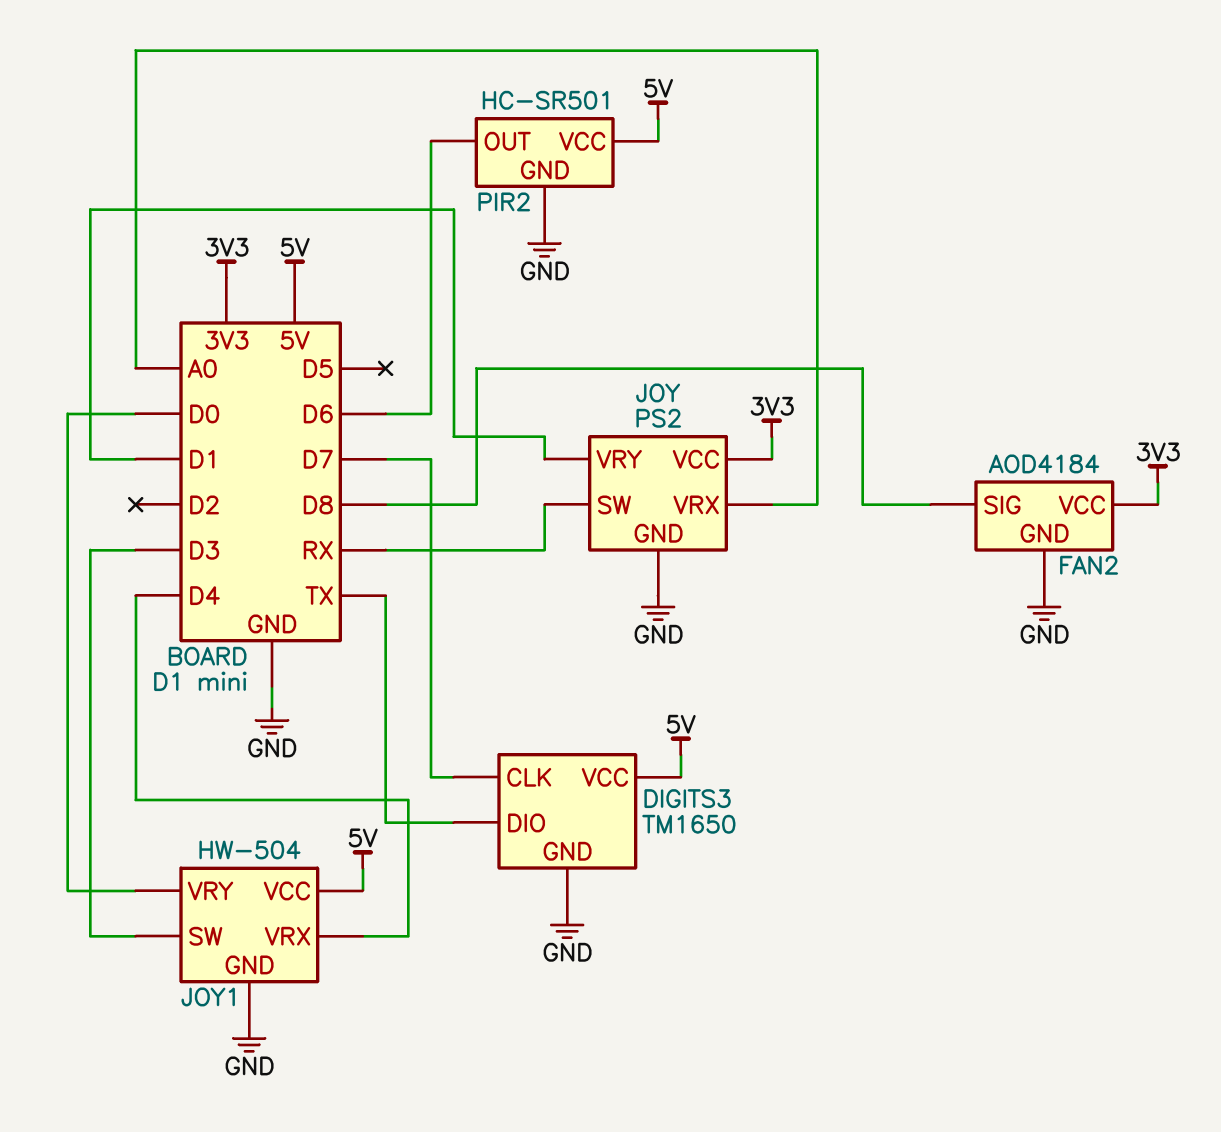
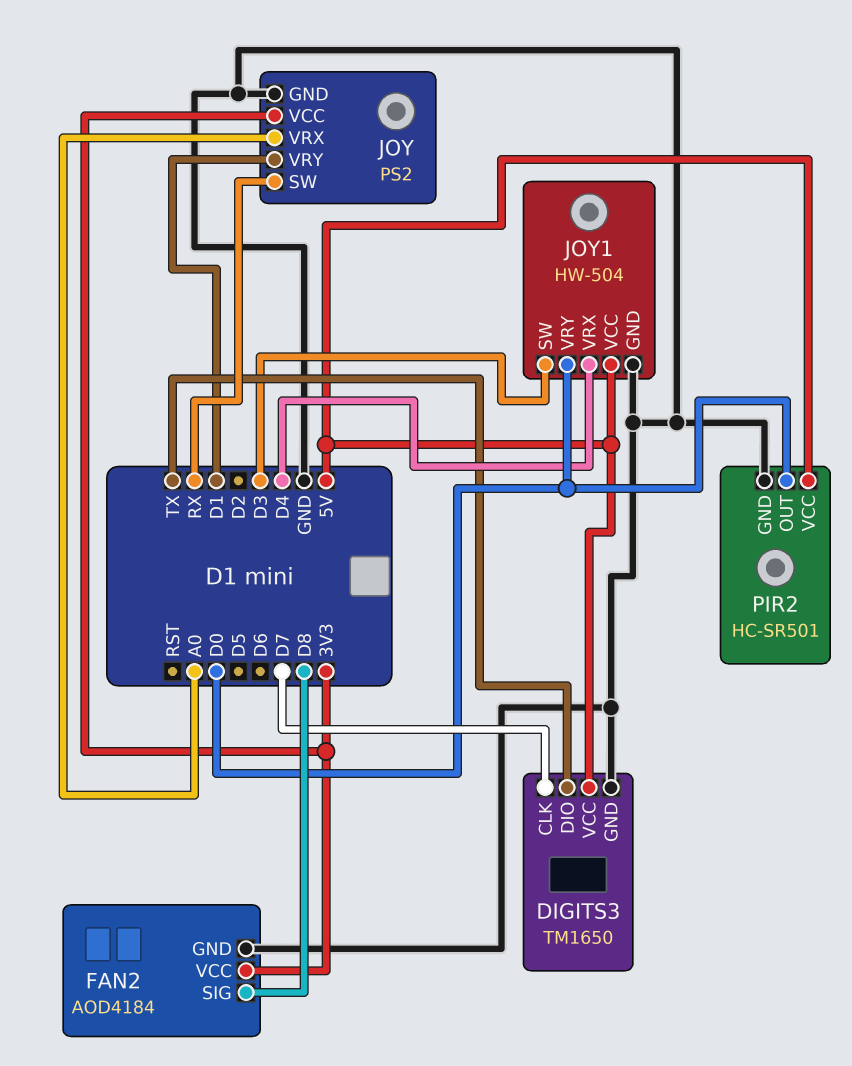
PIR2 pin OUT: D6 -> D0

